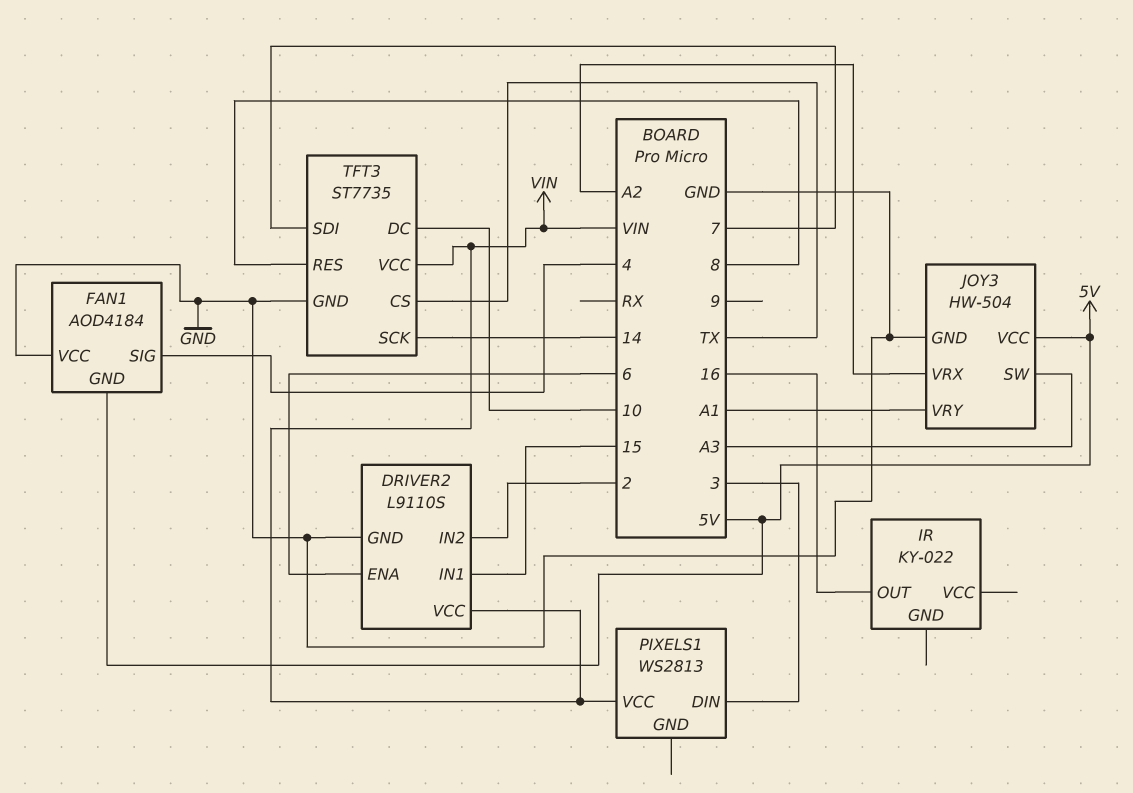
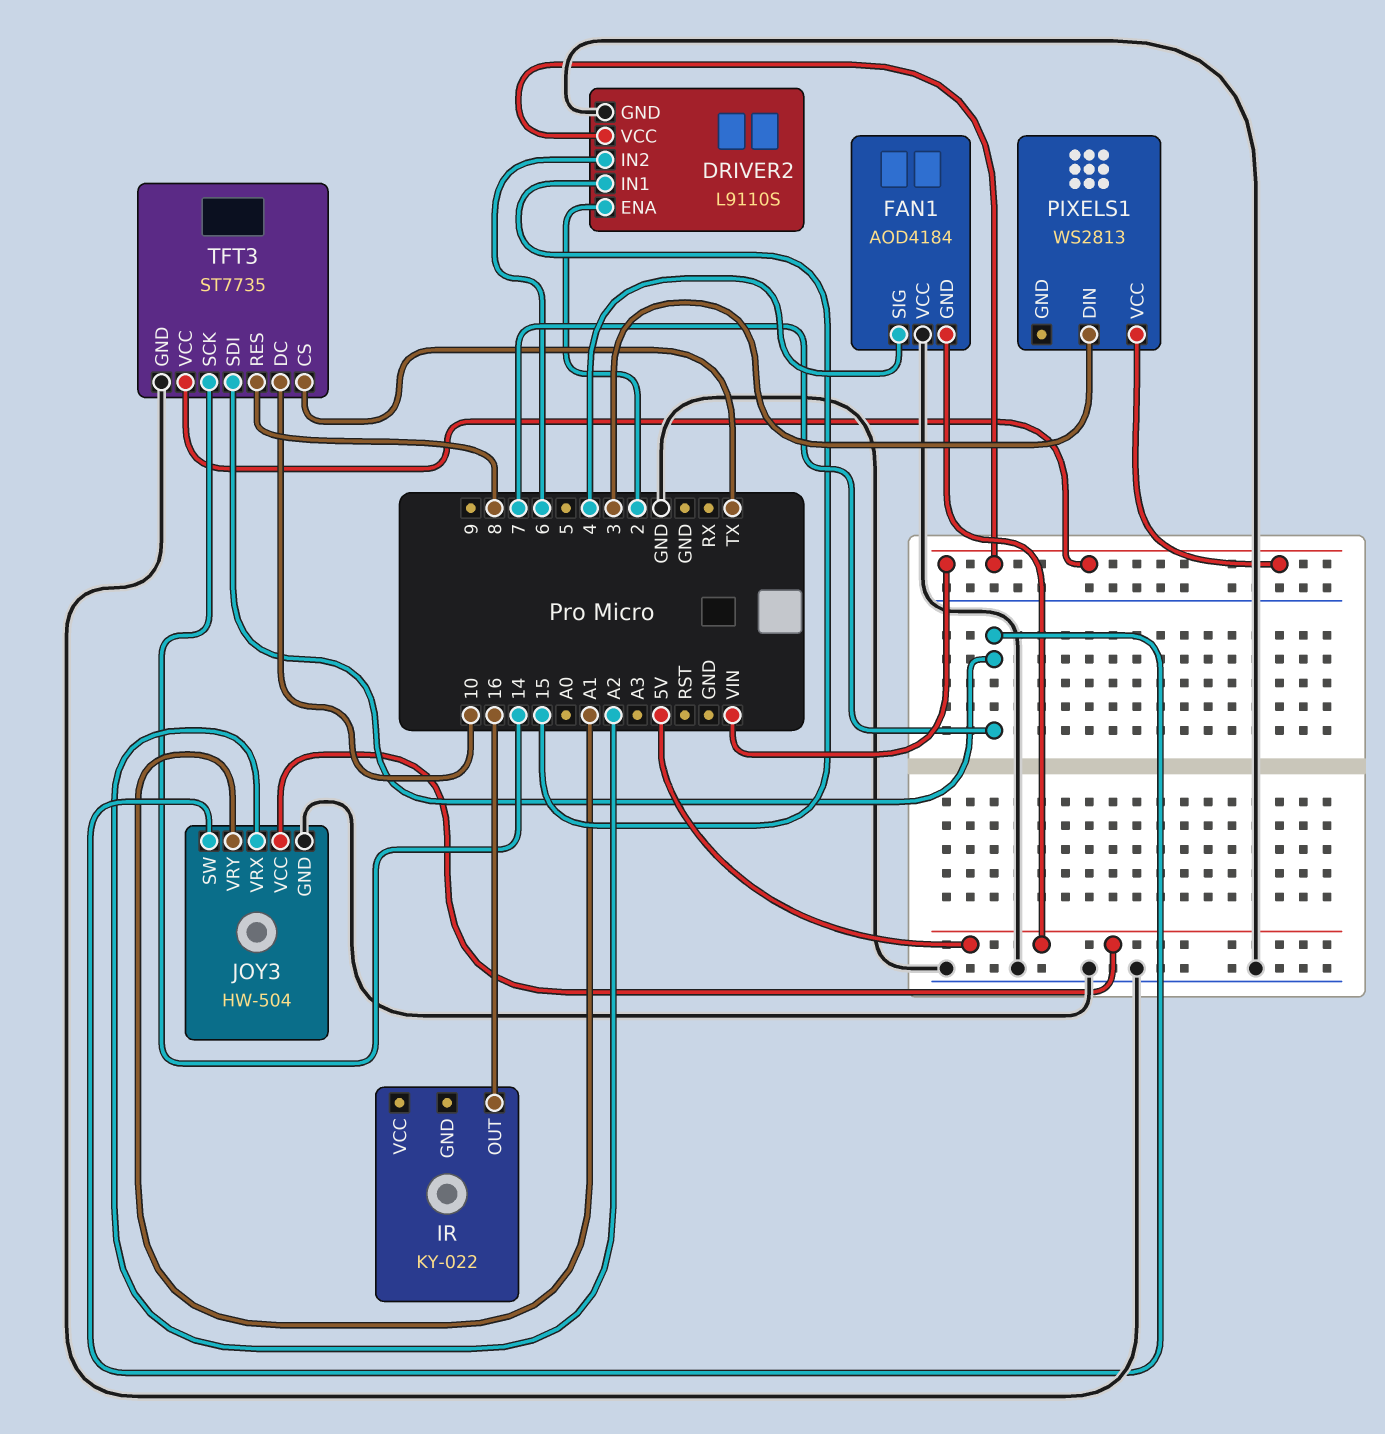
DRIVER2 pin ENA: 6 -> 2
DRIVER2 pin IN2: 2 -> 6
JOY3 pin SW: A3 -> 7

